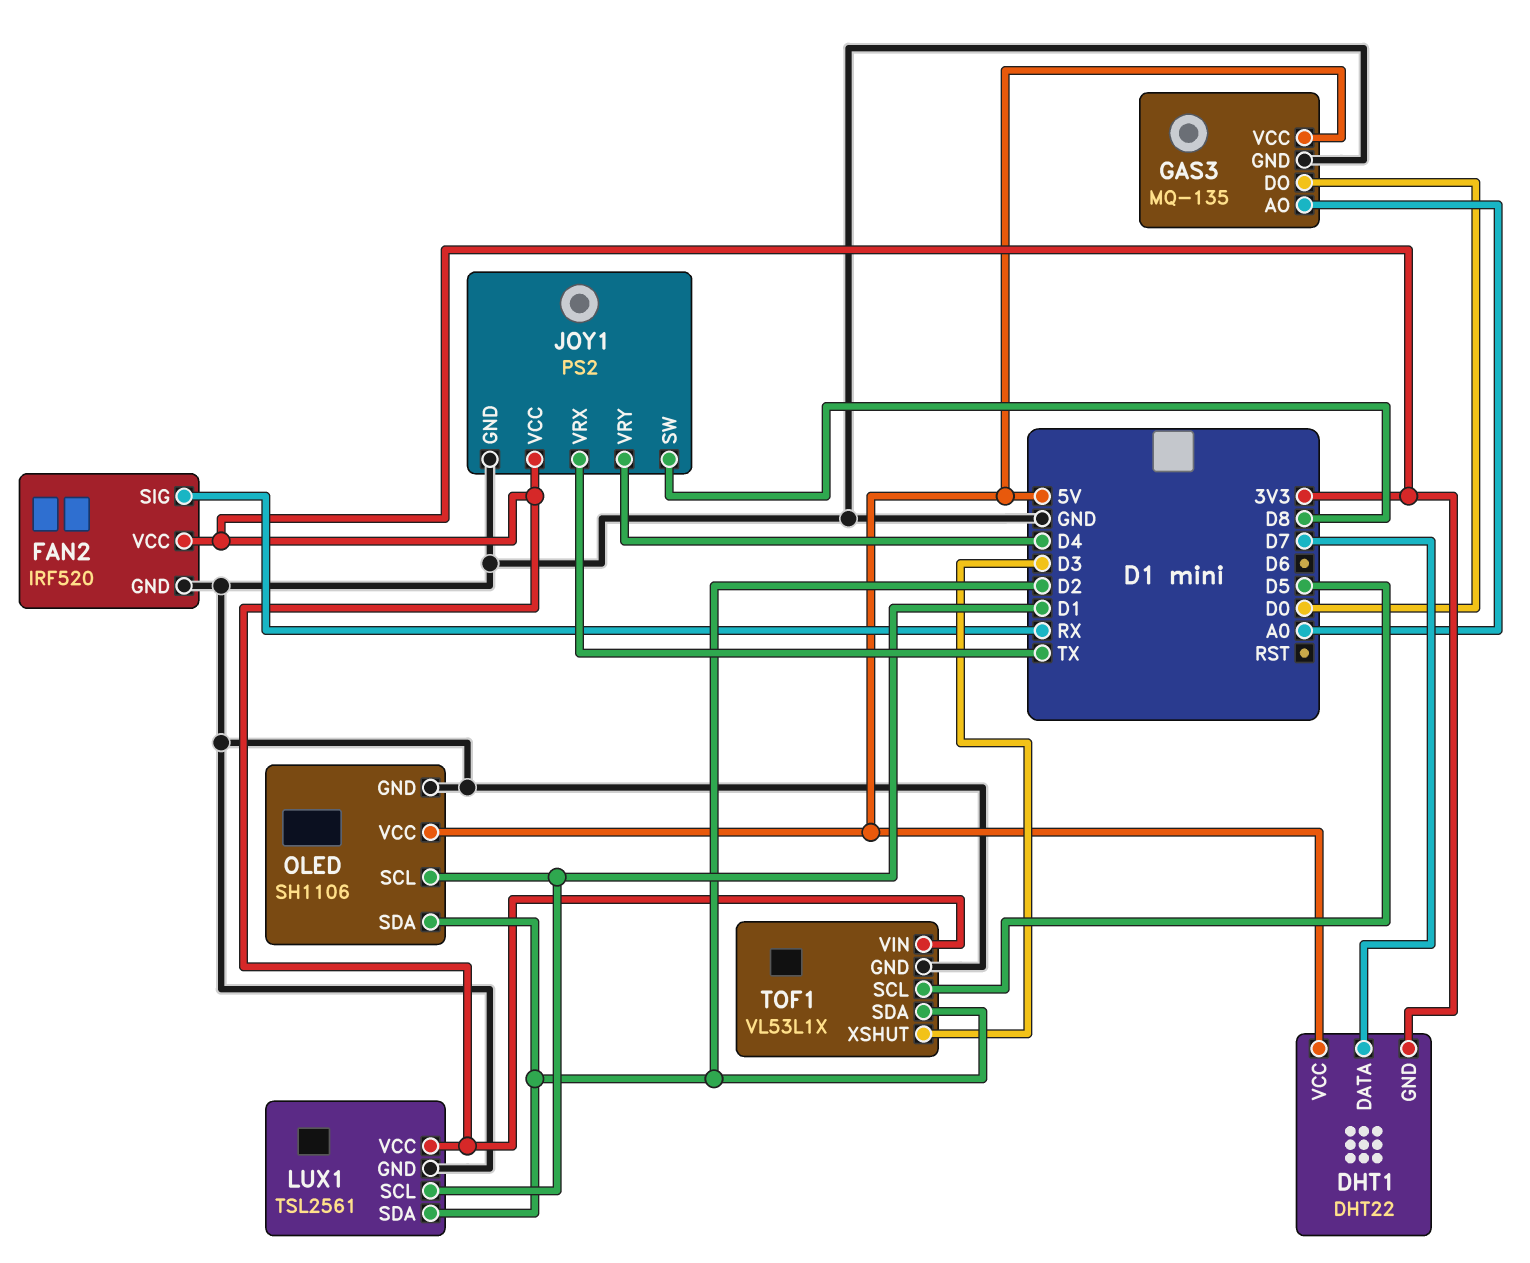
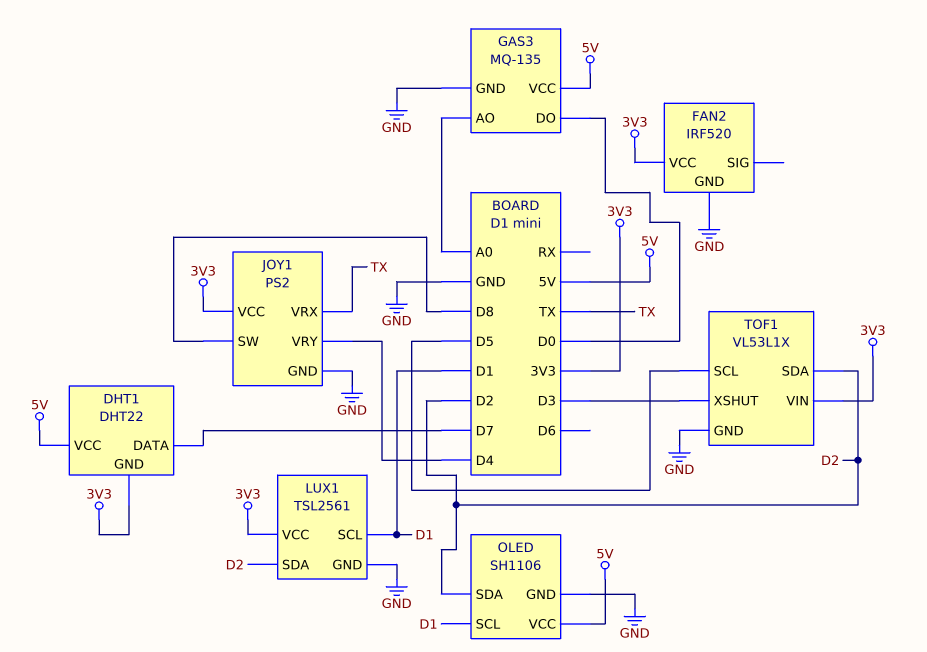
FAN2 pin SIG: RX -> none

